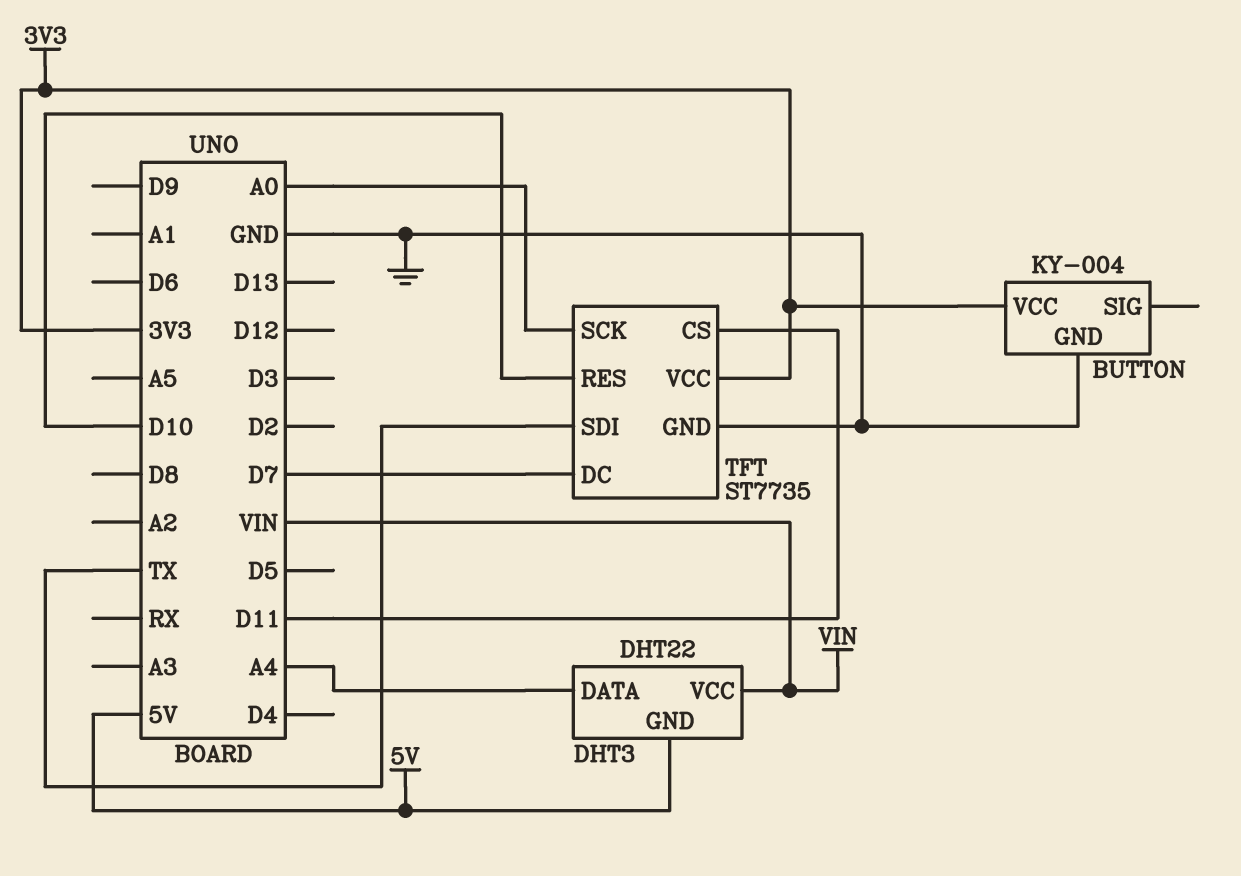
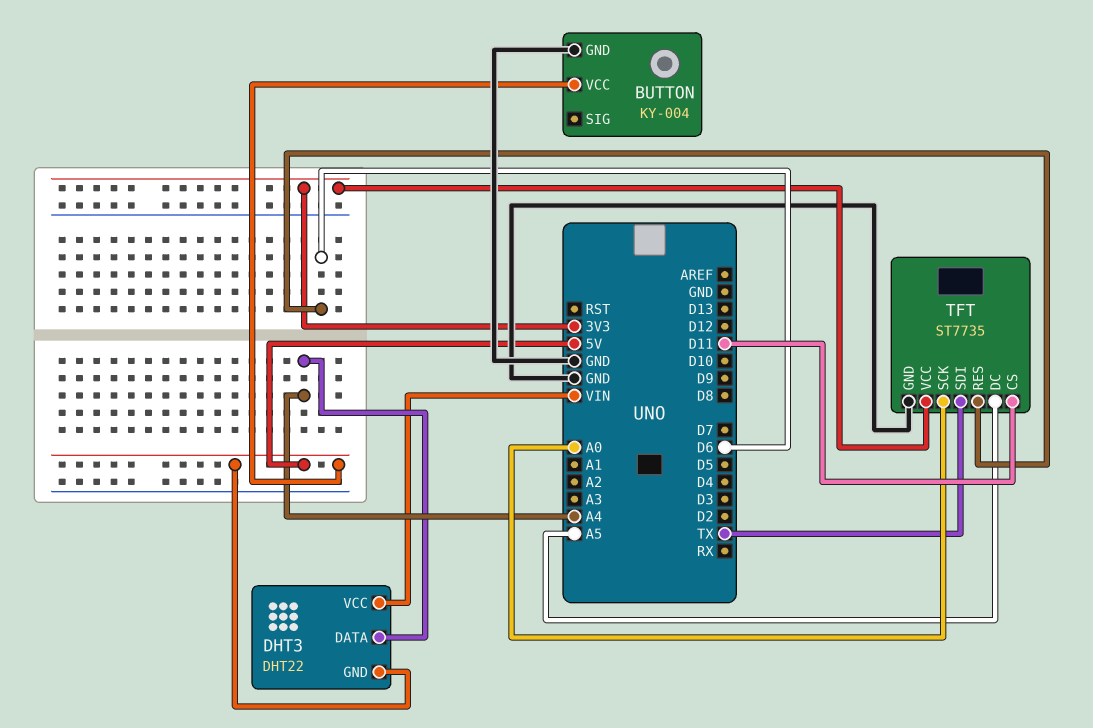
BUTTON pin VCC: 3V3 -> 5V
TFT pin DC: D7 -> A5
TFT pin RES: D10 -> D6

